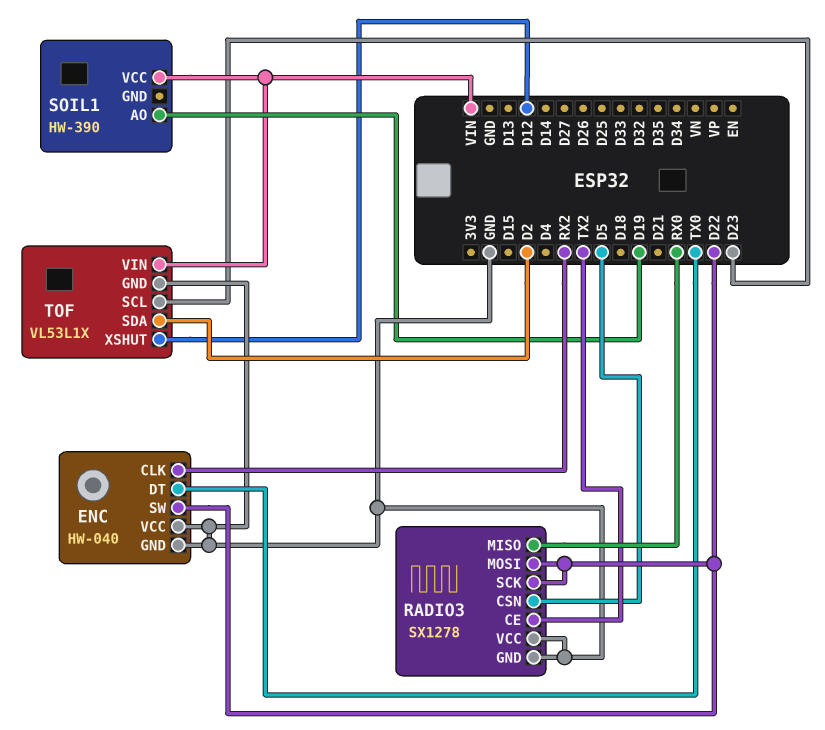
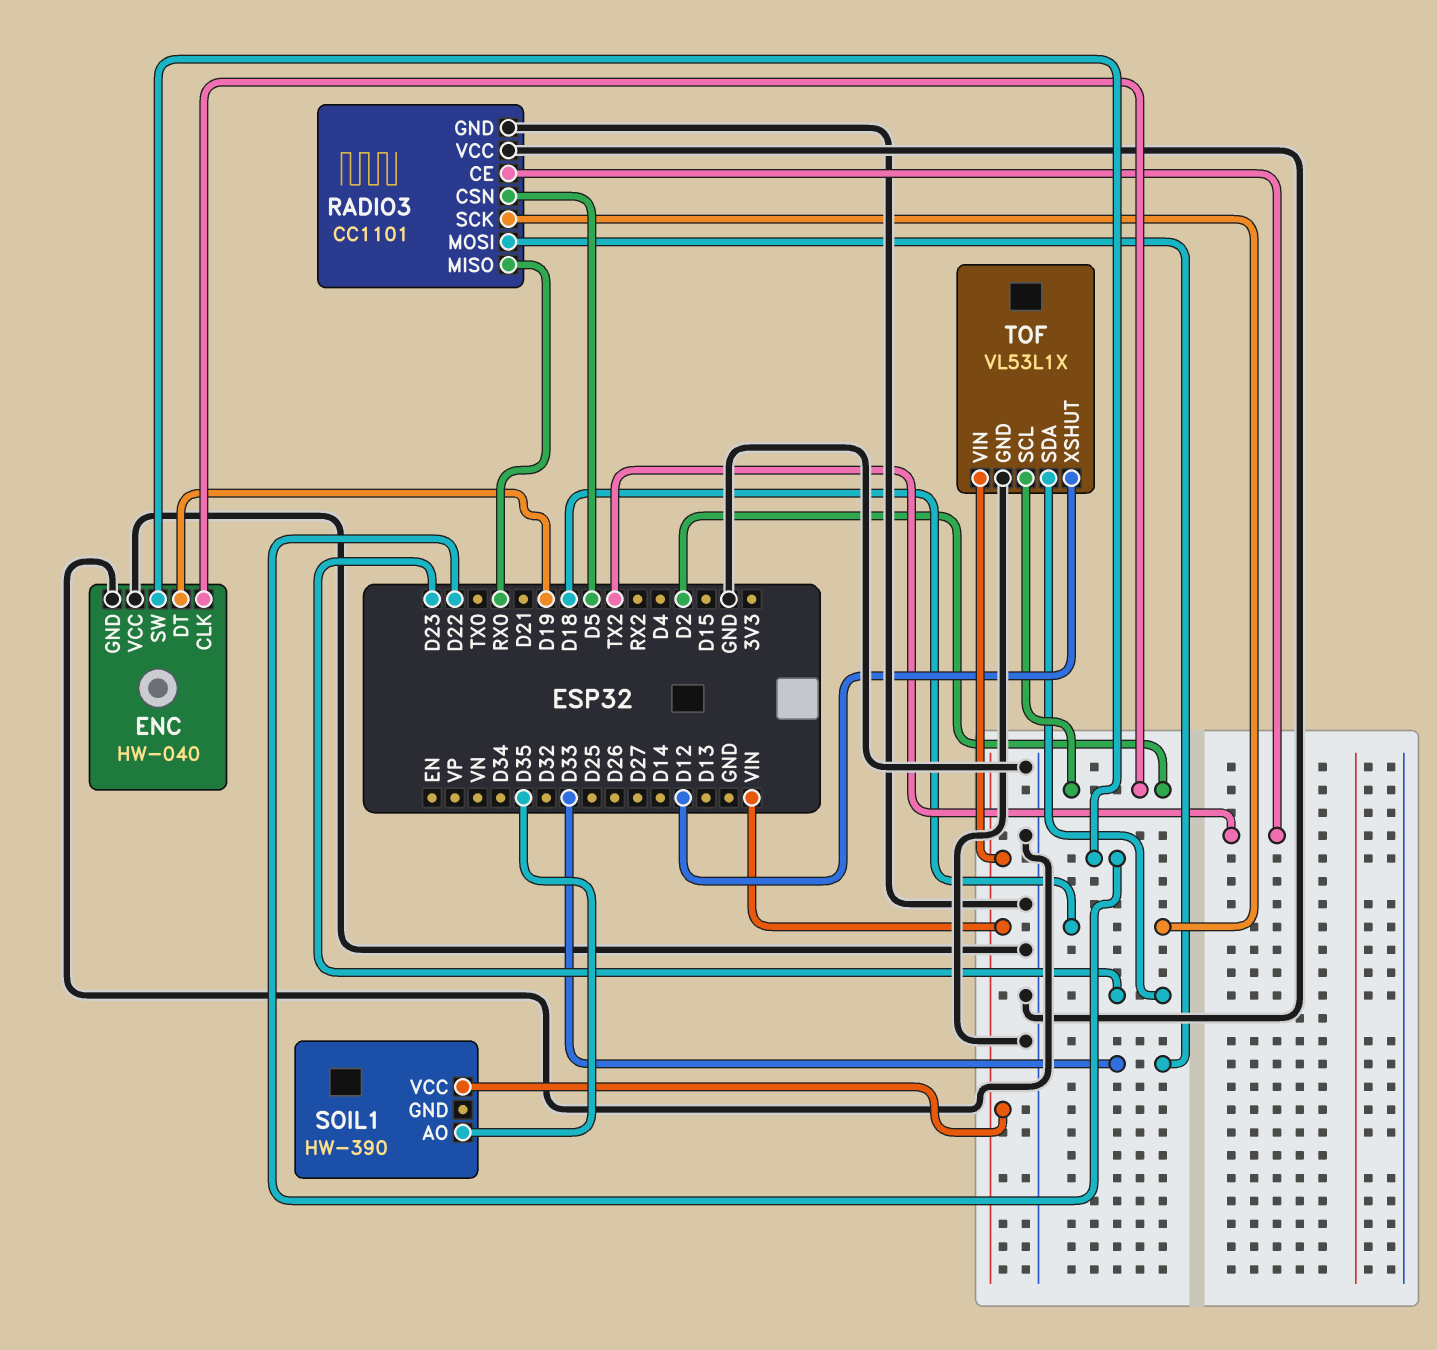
ENC pin CLK: RX2 -> D2
ENC pin DT: TX0 -> D19
RADIO3: SX1278 -> CC1101
RADIO3 pin MOSI: D22 -> D33
RADIO3 pin SCK: D22 -> D18
SOIL1 pin AO: D19 -> D35
TOF pin SCL: D23 -> D2
TOF pin SDA: D2 -> D23

